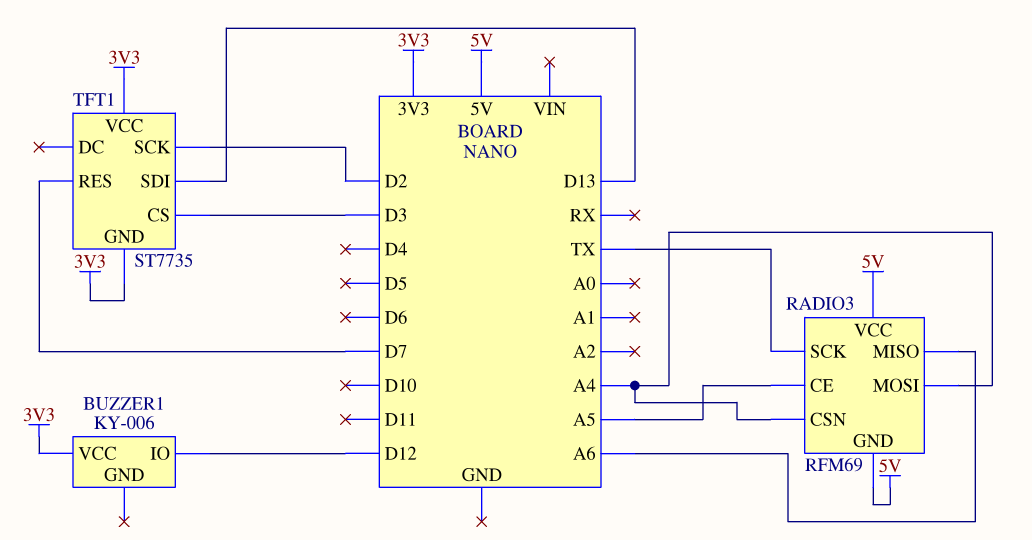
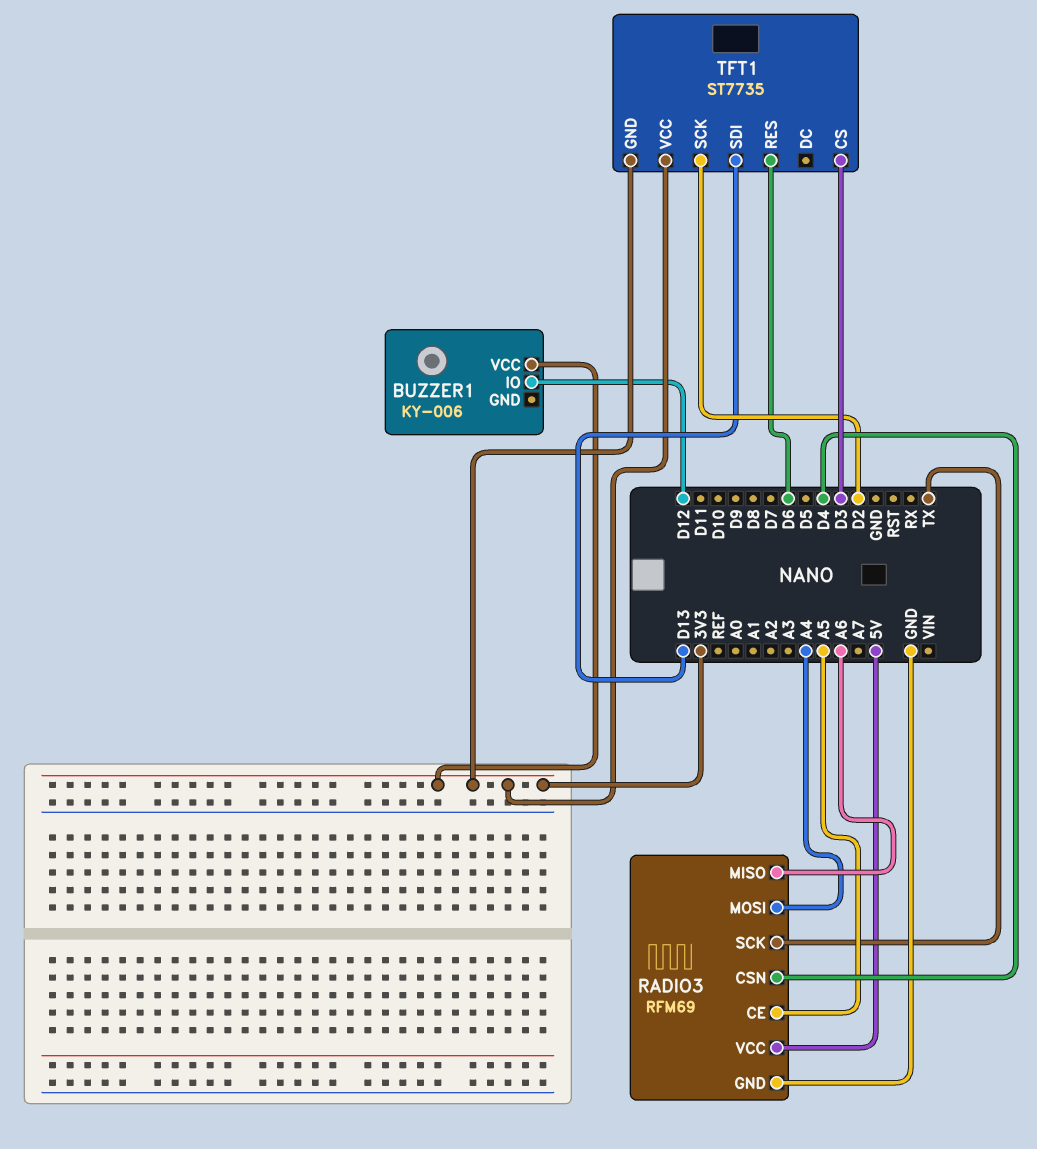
RADIO3 pin CSN: A4 -> D4
RADIO3 pin GND: 5V -> GND
TFT1 pin RES: D7 -> D6

